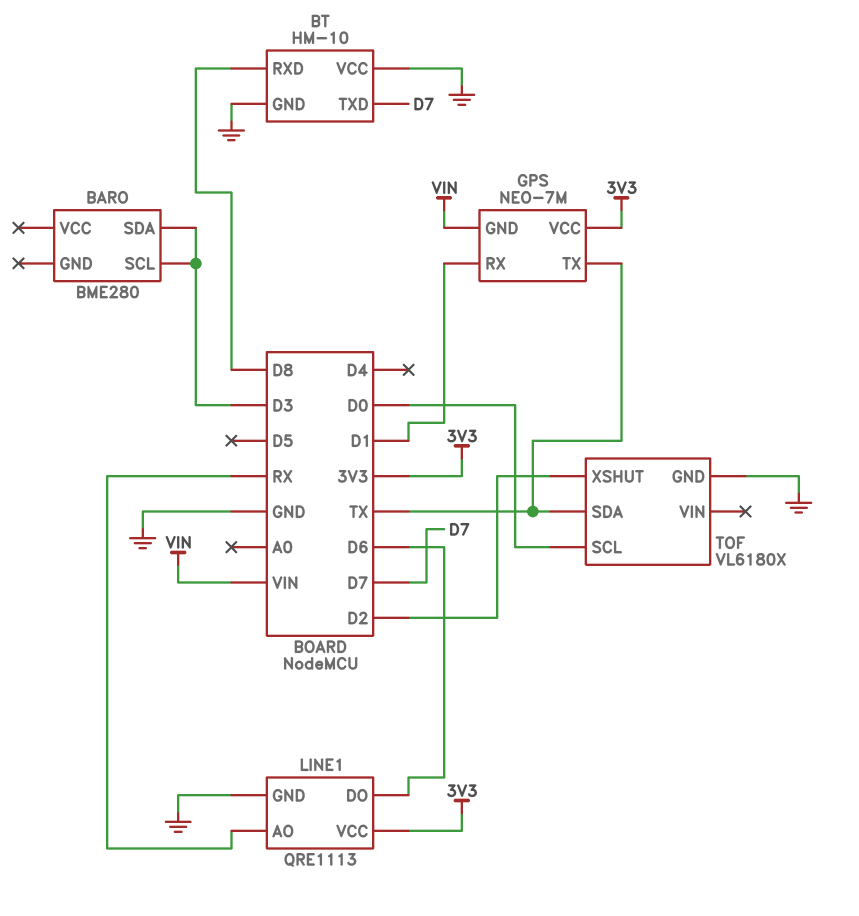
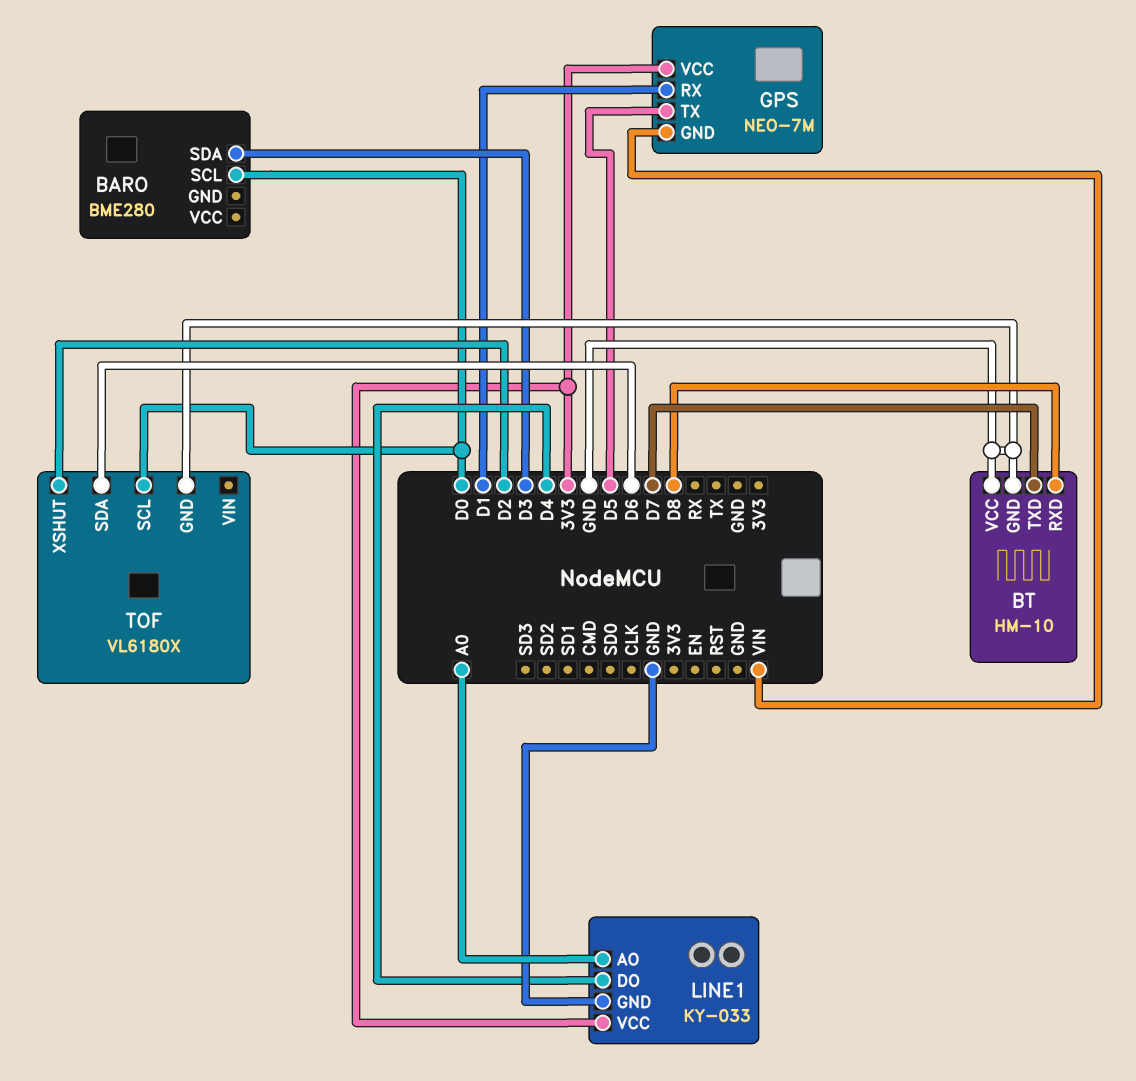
BARO pin SCL: D3 -> D0
GPS pin TX: TX -> D5
LINE1: QRE1113 -> KY-033
LINE1 pin AO: RX -> A0
LINE1 pin DO: D6 -> D4
TOF pin SDA: TX -> D6

